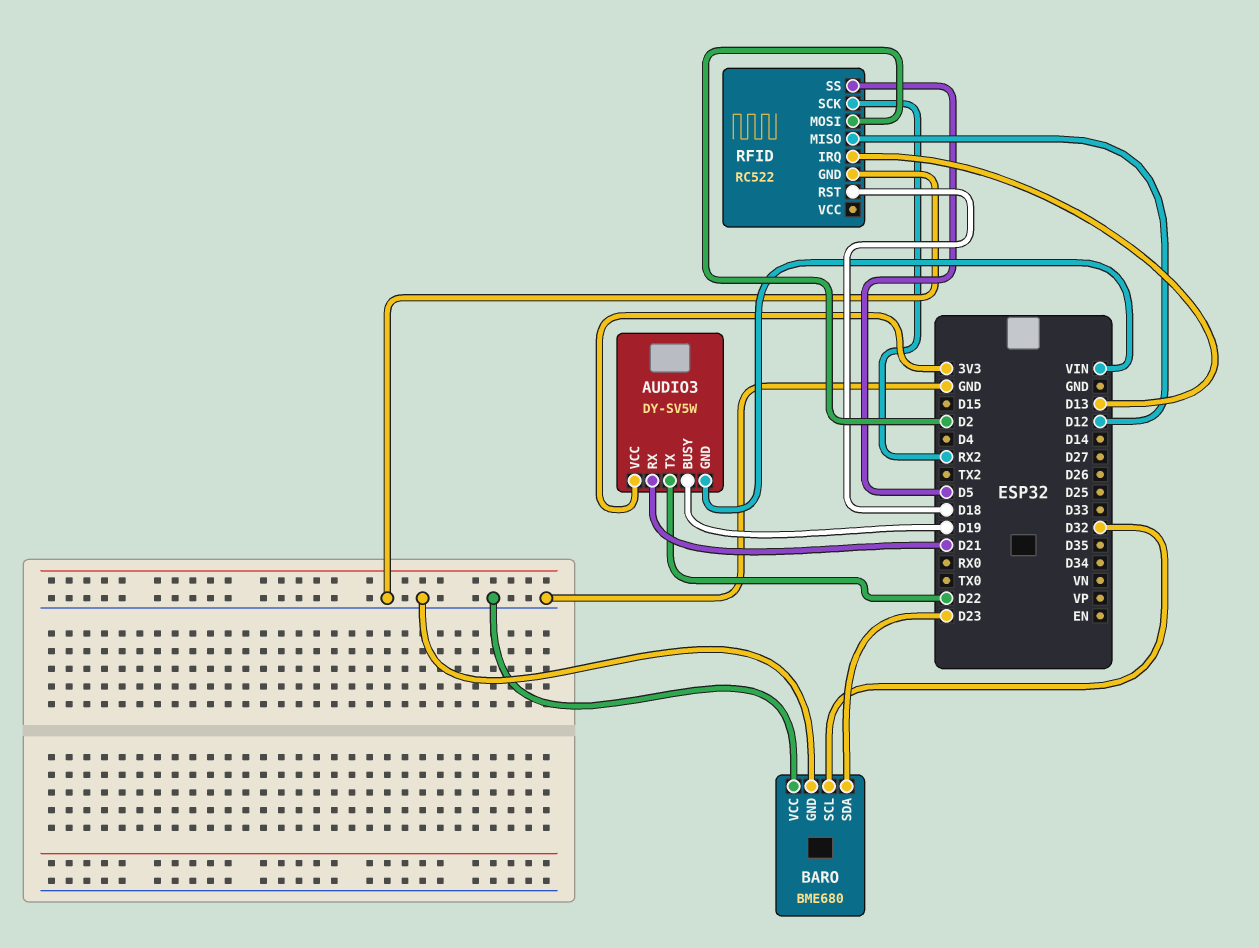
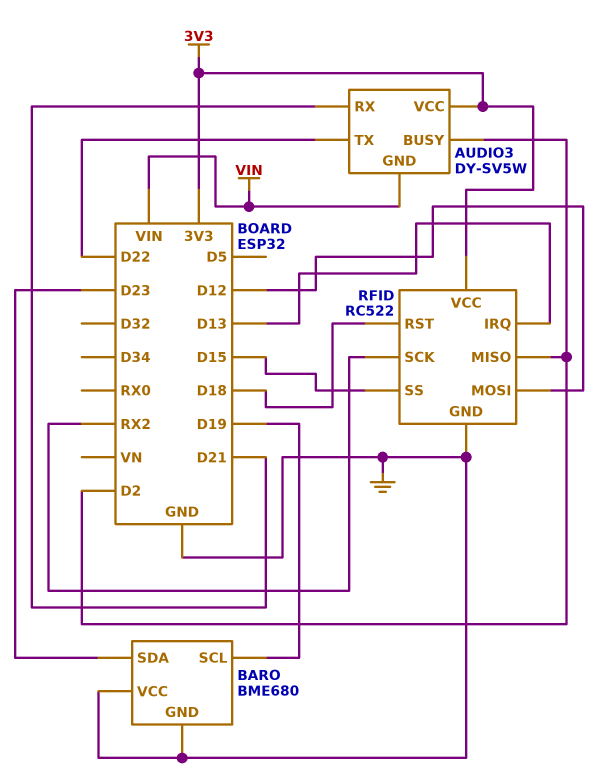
AUDIO3 pin BUSY: D19 -> D2
BARO pin SCL: D32 -> D19
RFID pin MISO: D12 -> D2
RFID pin MOSI: D2 -> D12
RFID pin SS: D5 -> D15
RFID pin VCC: none -> 3V3

